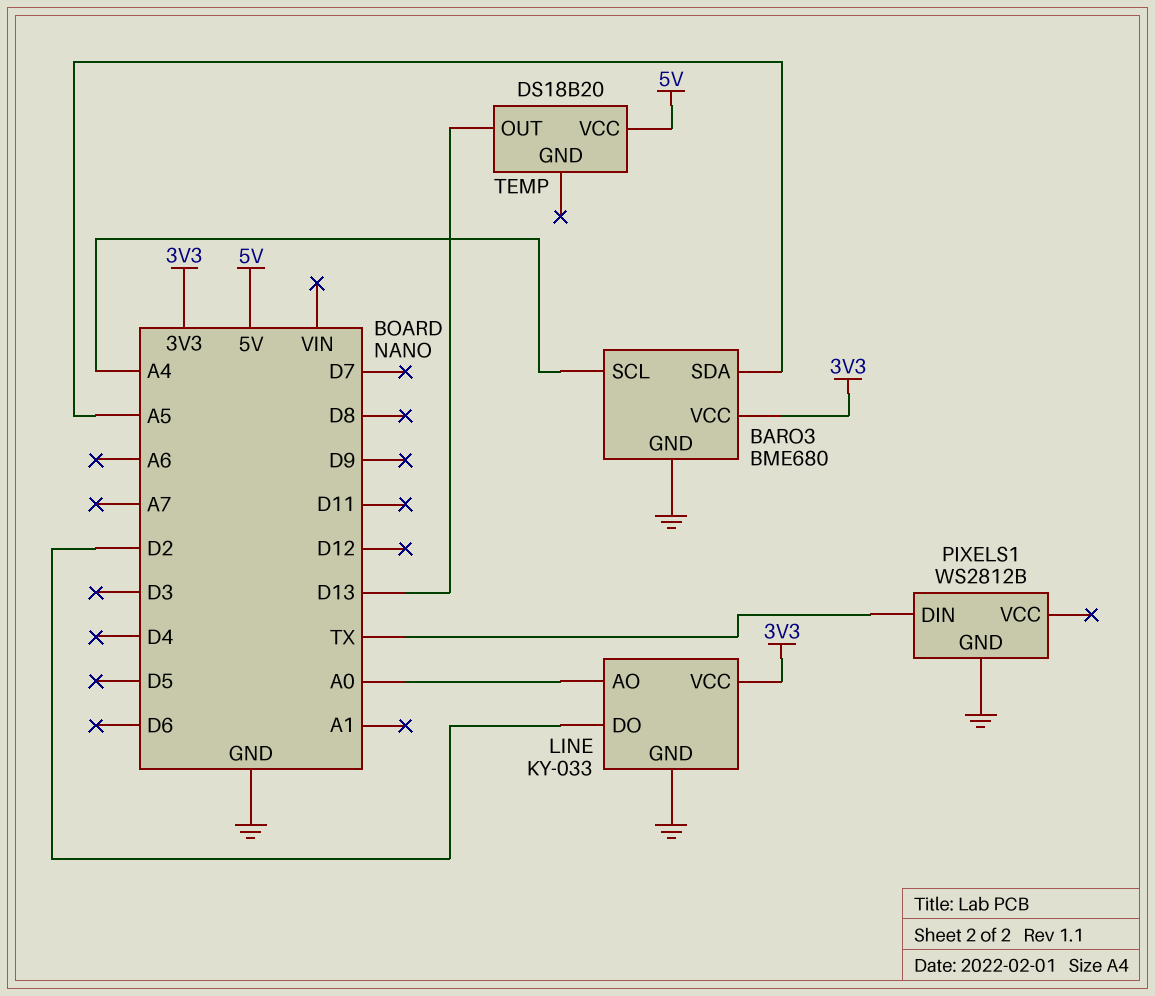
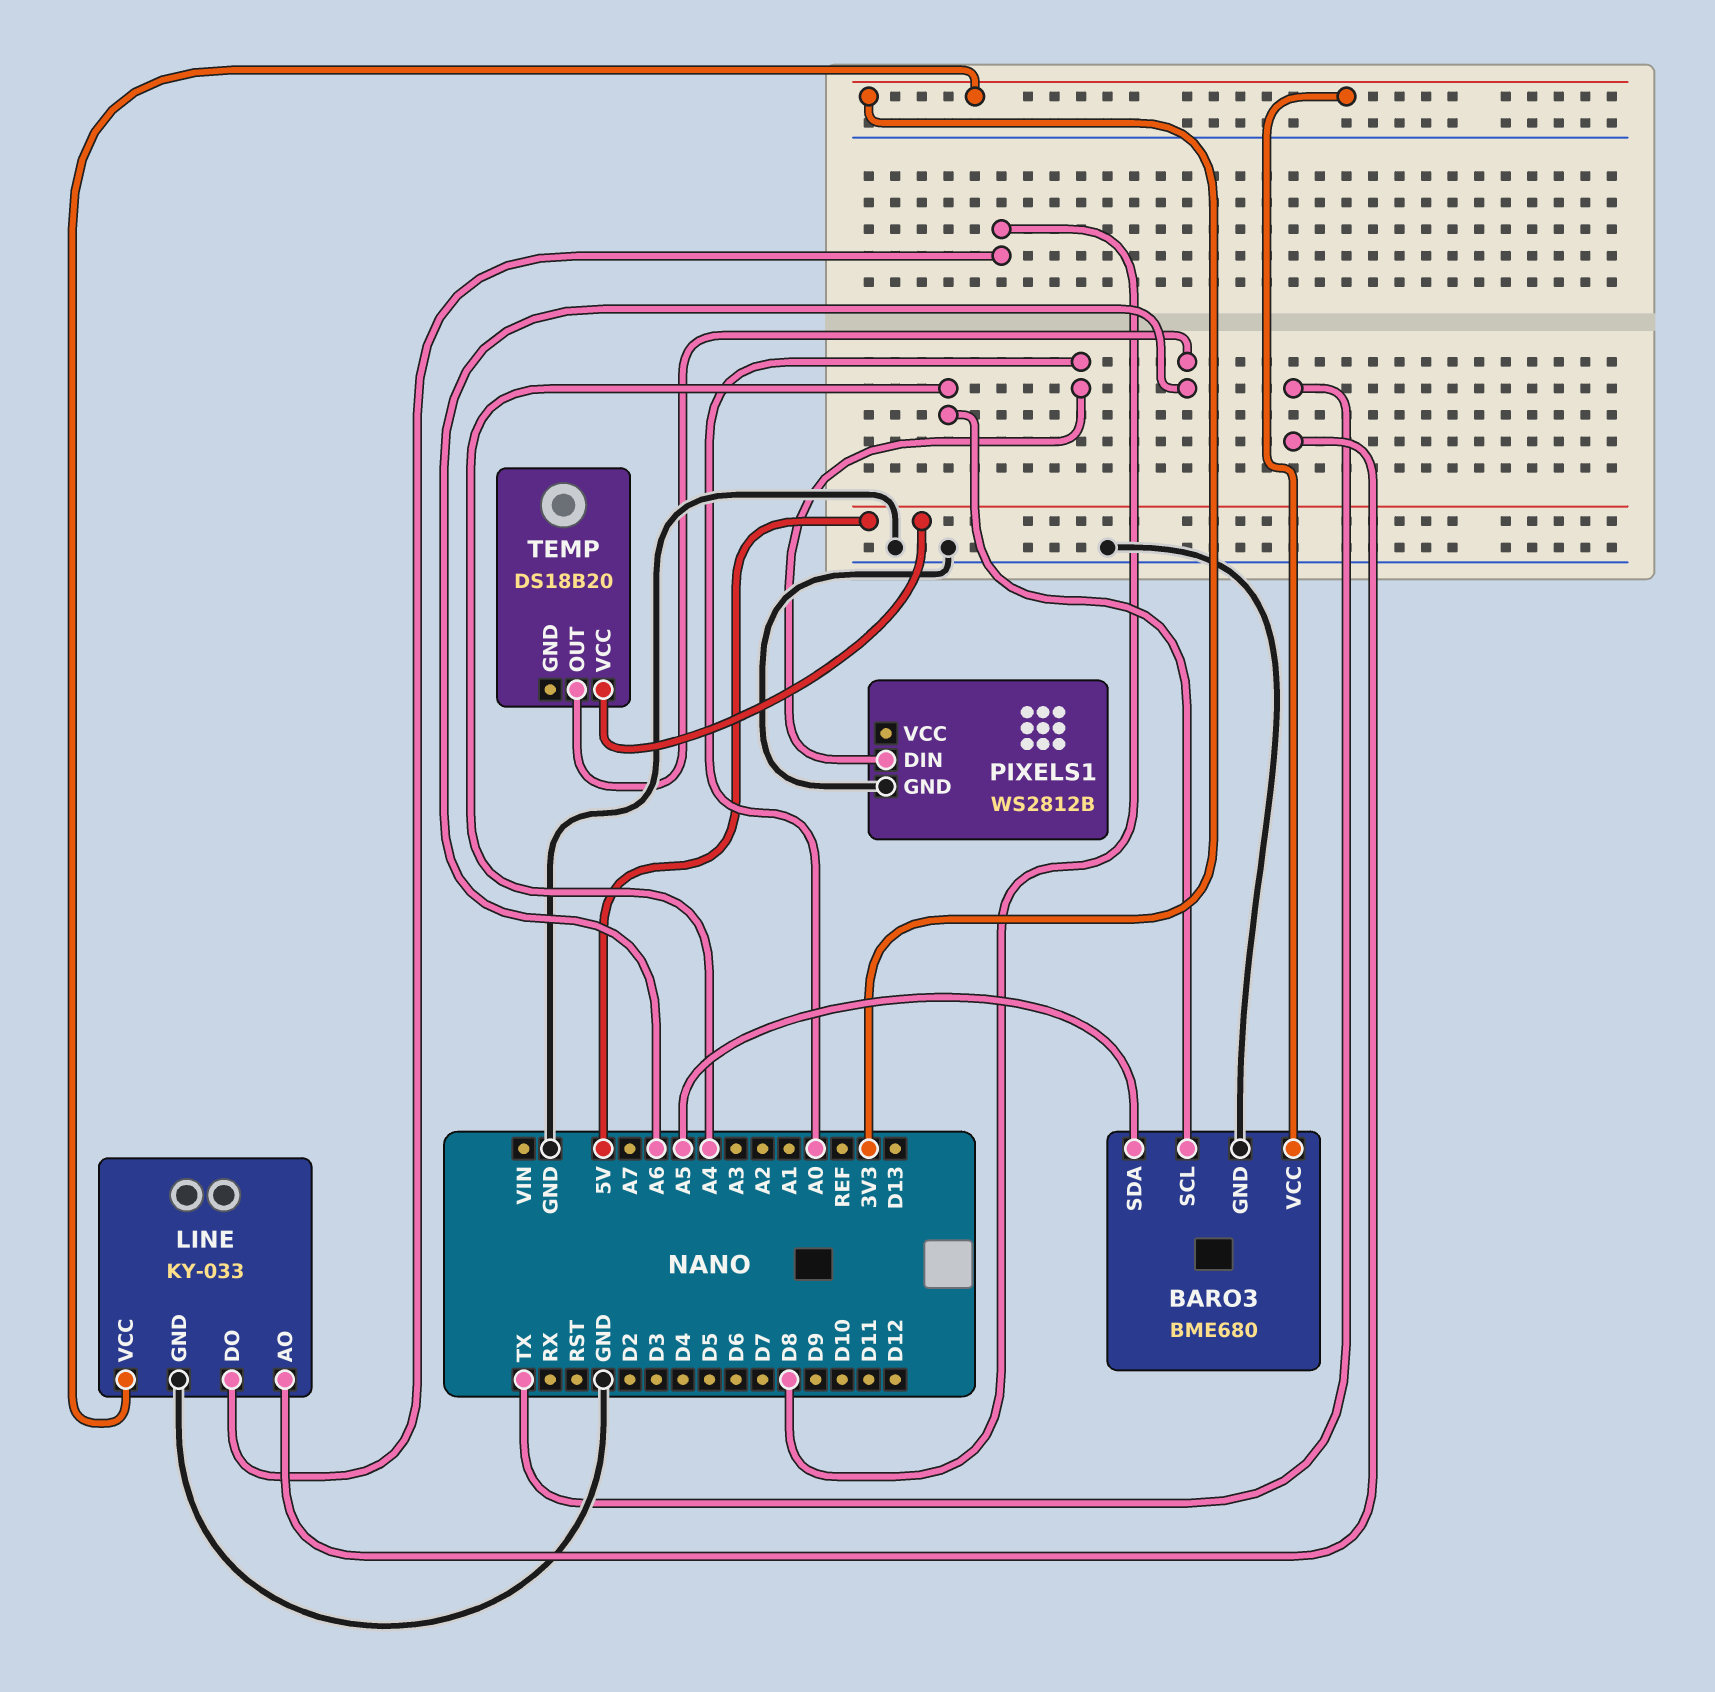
LINE pin AO: A0 -> TX
LINE pin DO: D2 -> D8
PIXELS1 pin DIN: TX -> A0
TEMP pin OUT: D13 -> A6

